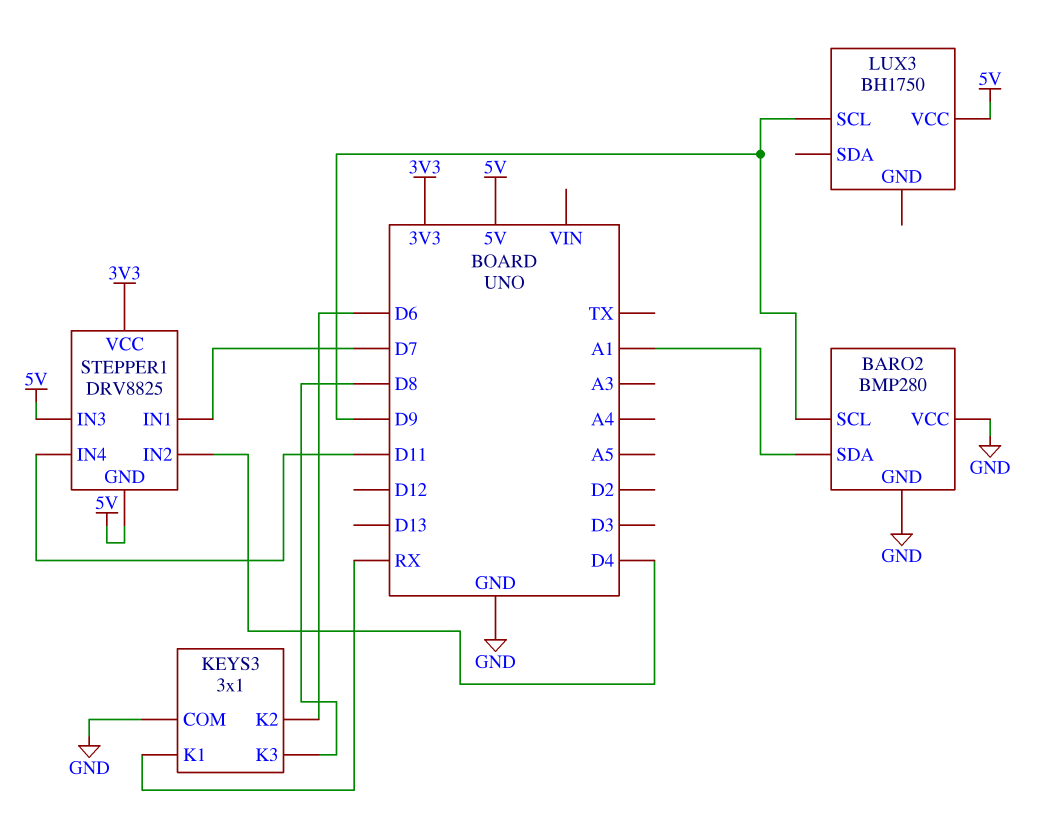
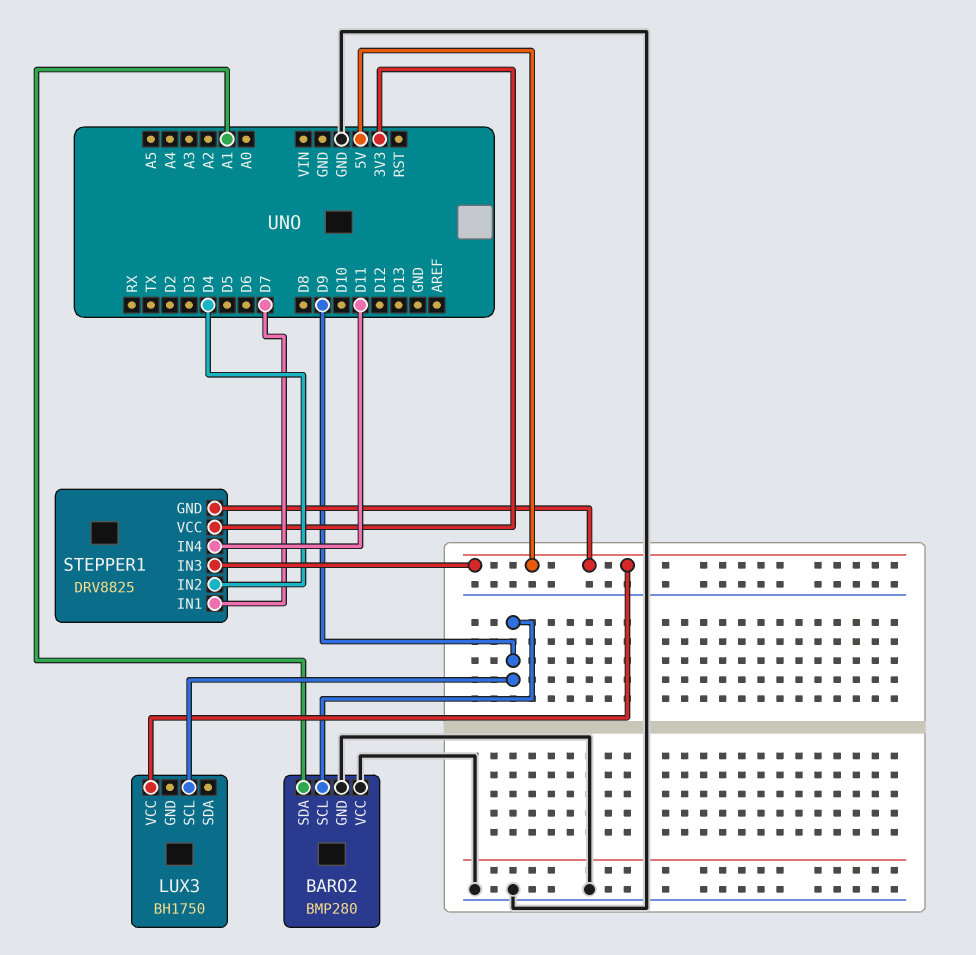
KEYS3: 3x1 -> none
KEYS3 pin COM: GND -> none
KEYS3 pin K1: RX -> none
KEYS3 pin K2: D6 -> none
KEYS3 pin K3: D8 -> none

